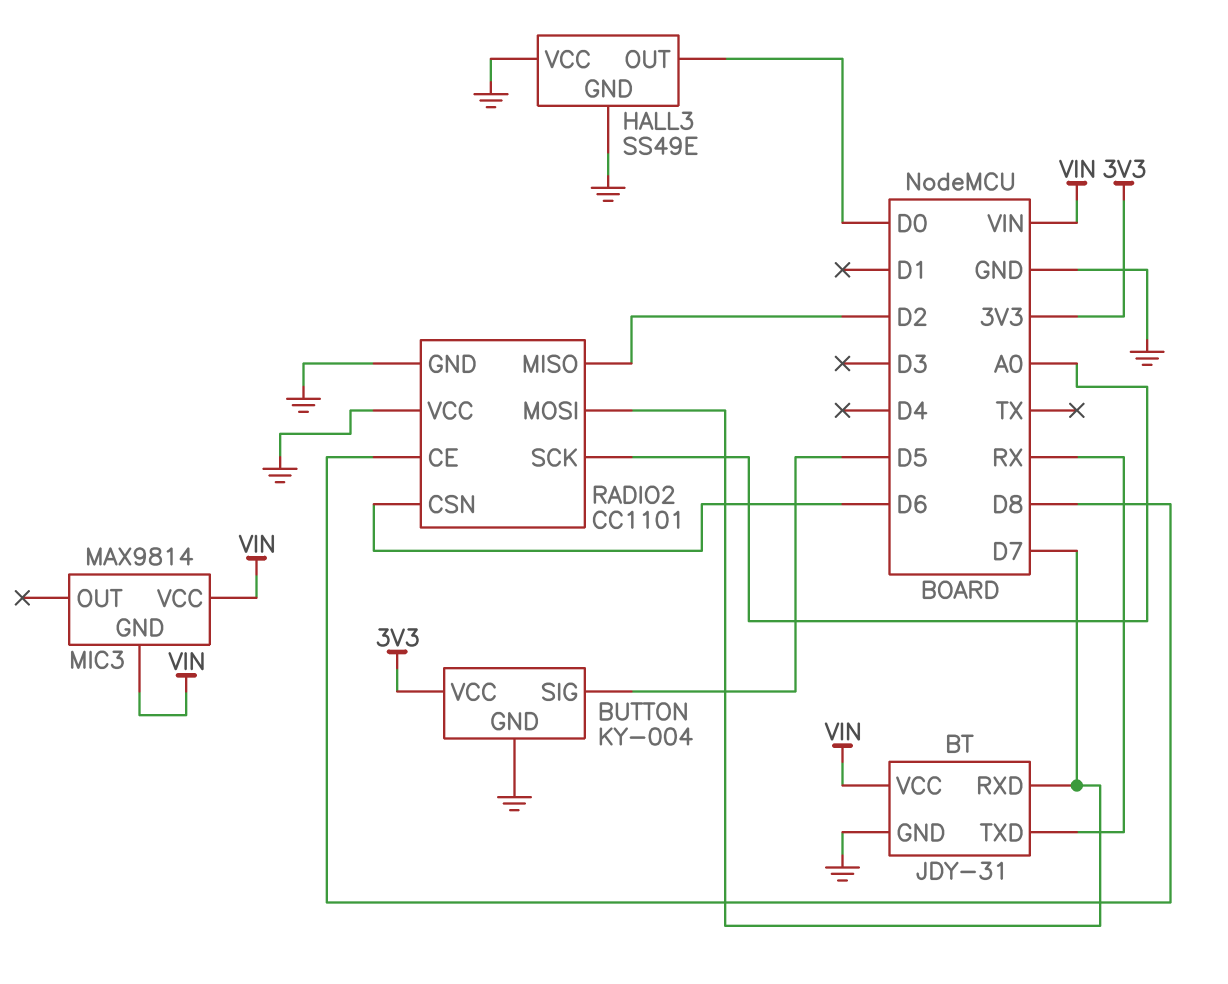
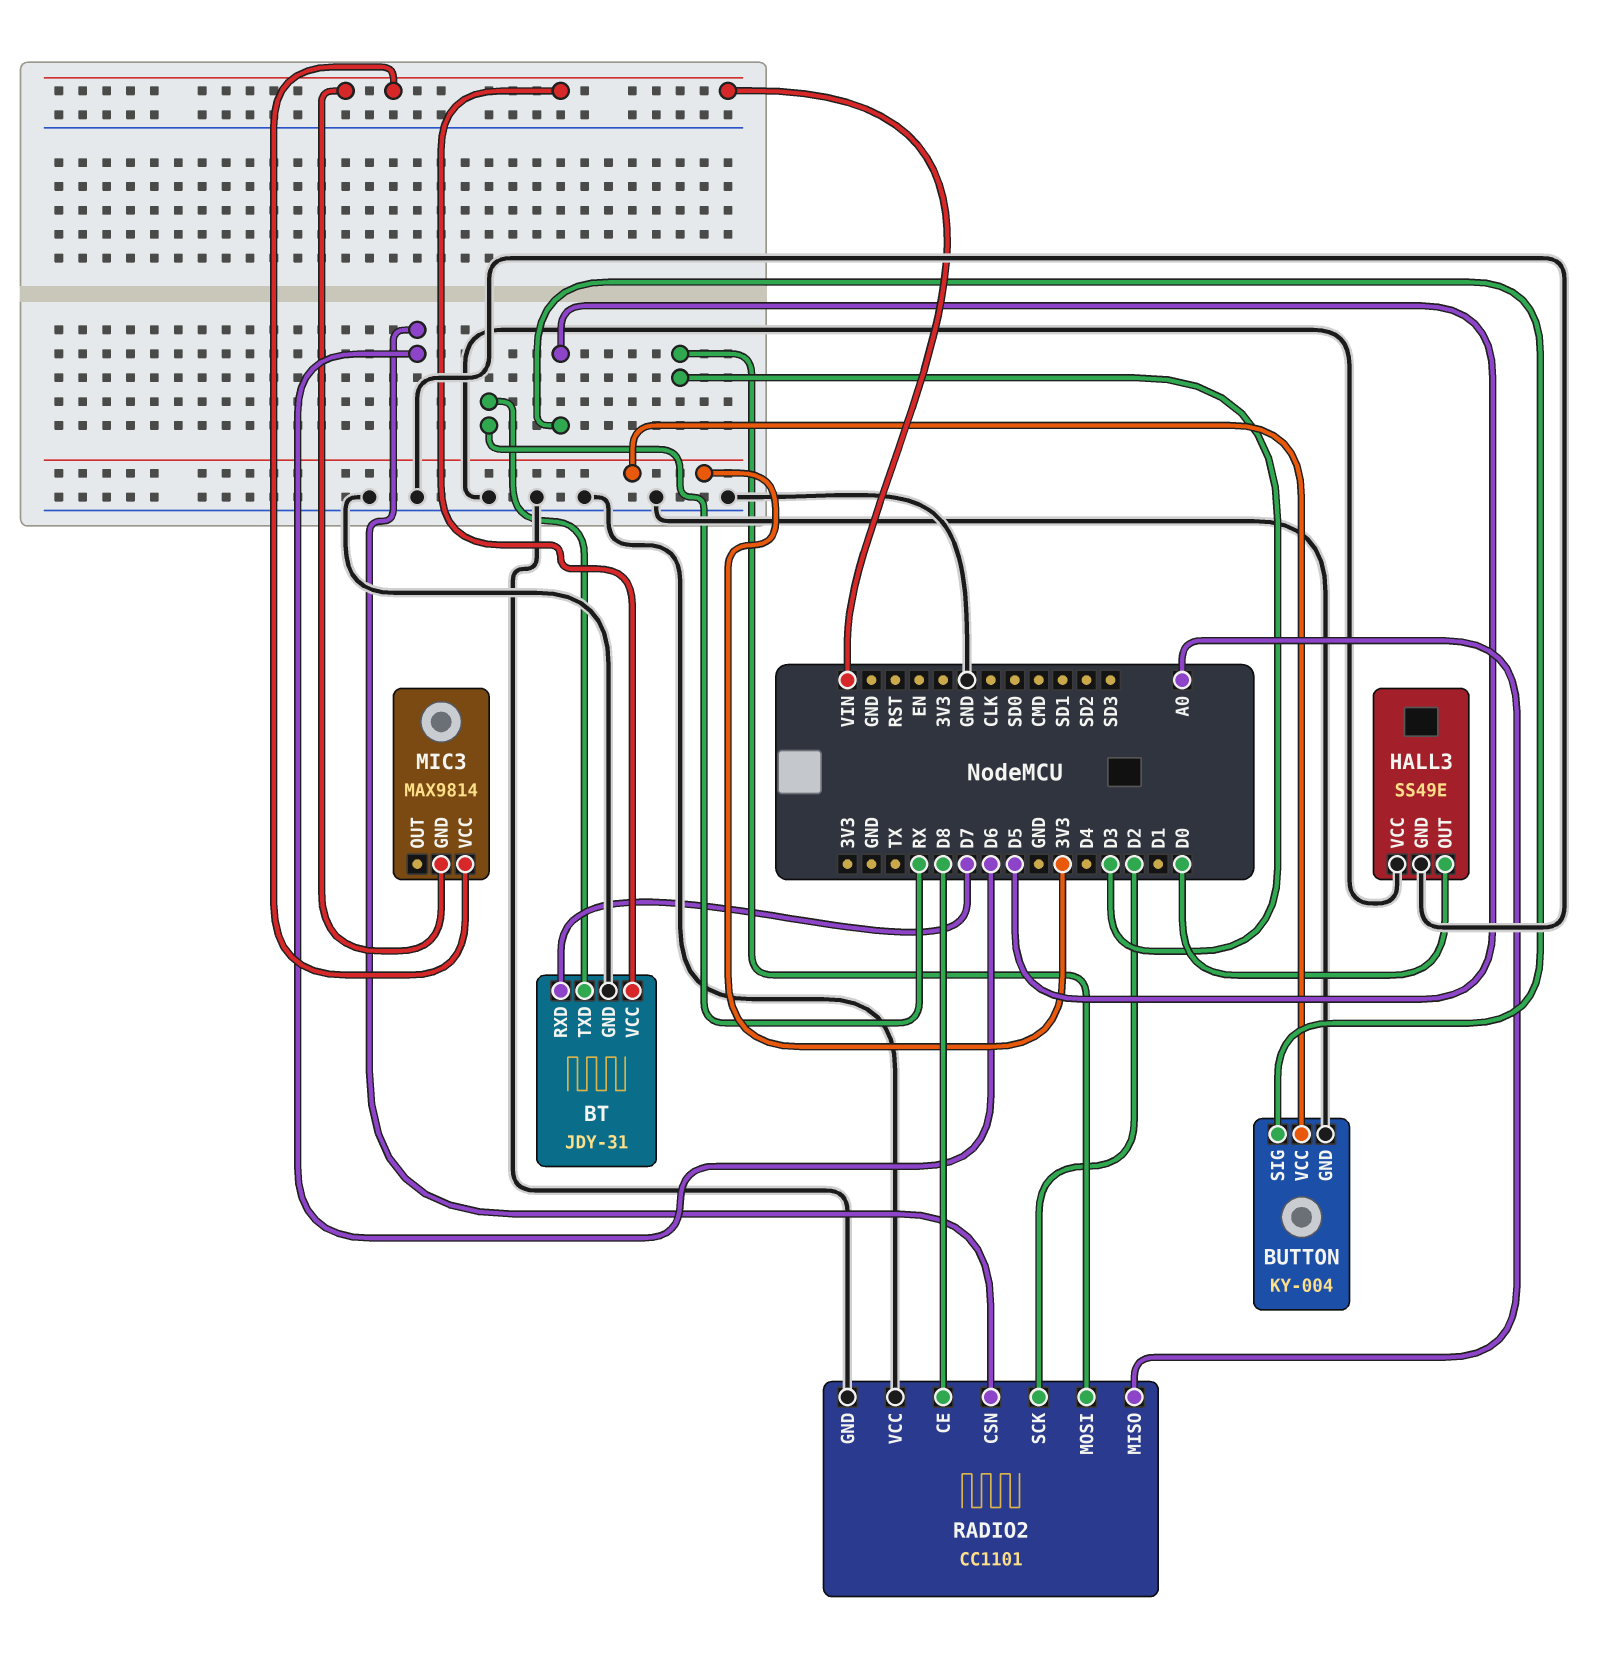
RADIO2 pin MISO: D2 -> A0
RADIO2 pin MOSI: D7 -> D3
RADIO2 pin SCK: A0 -> D2

